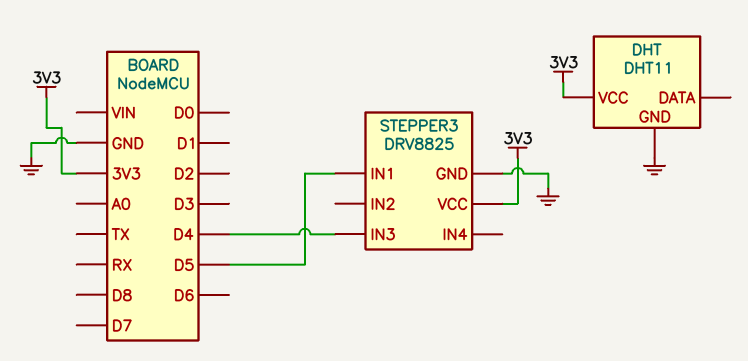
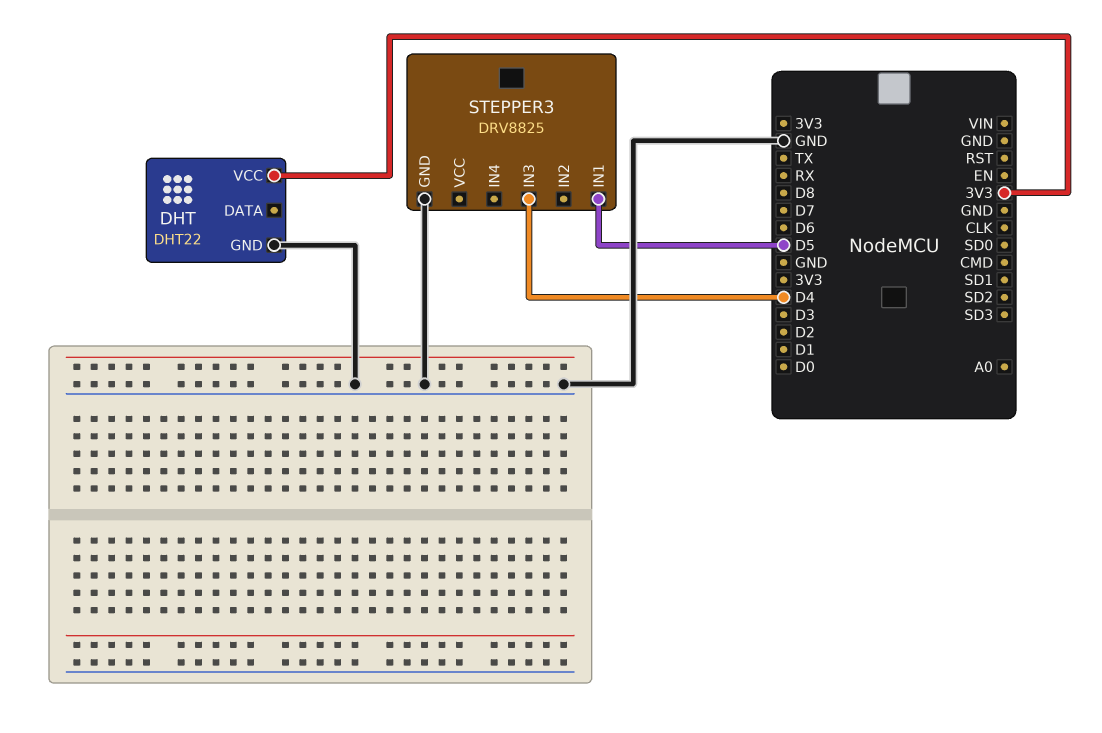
DHT: DHT11 -> DHT22
STEPPER3 pin VCC: 3V3 -> none

